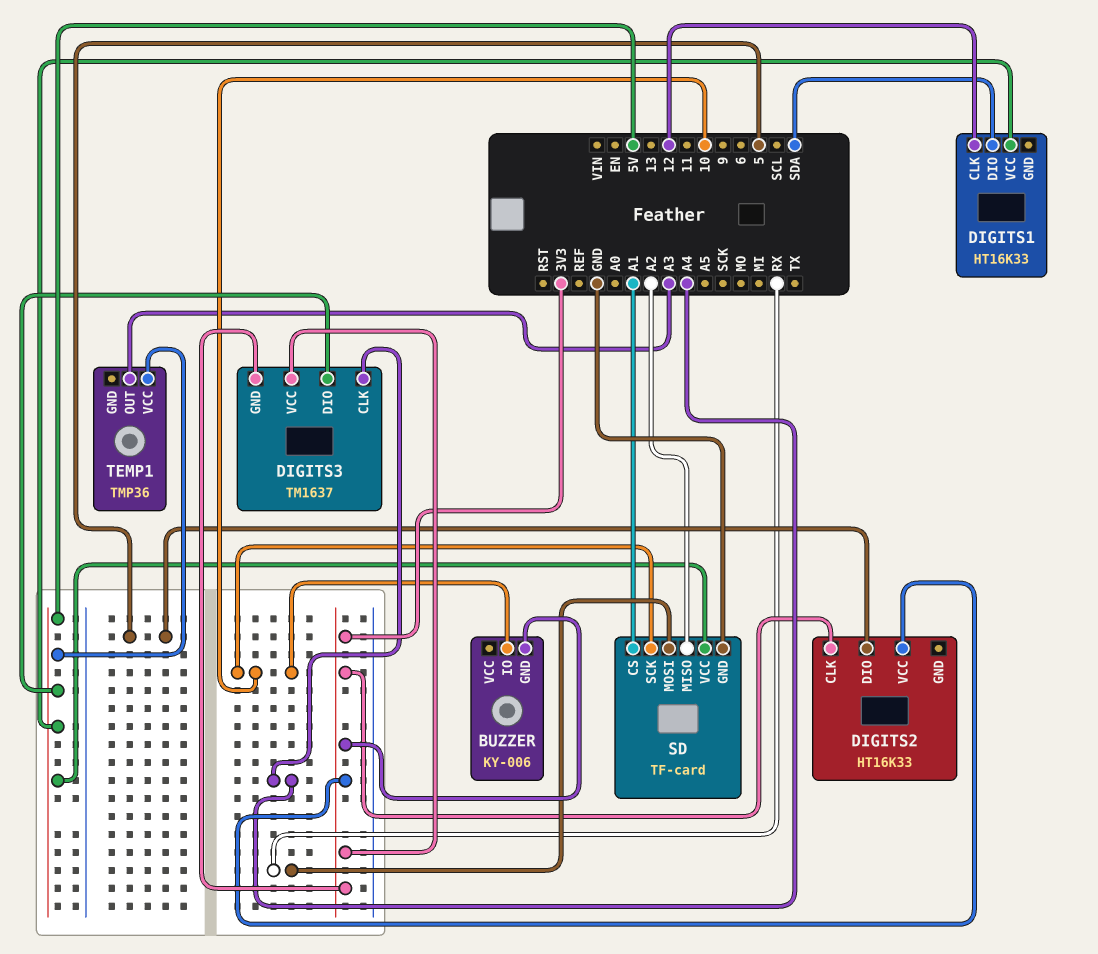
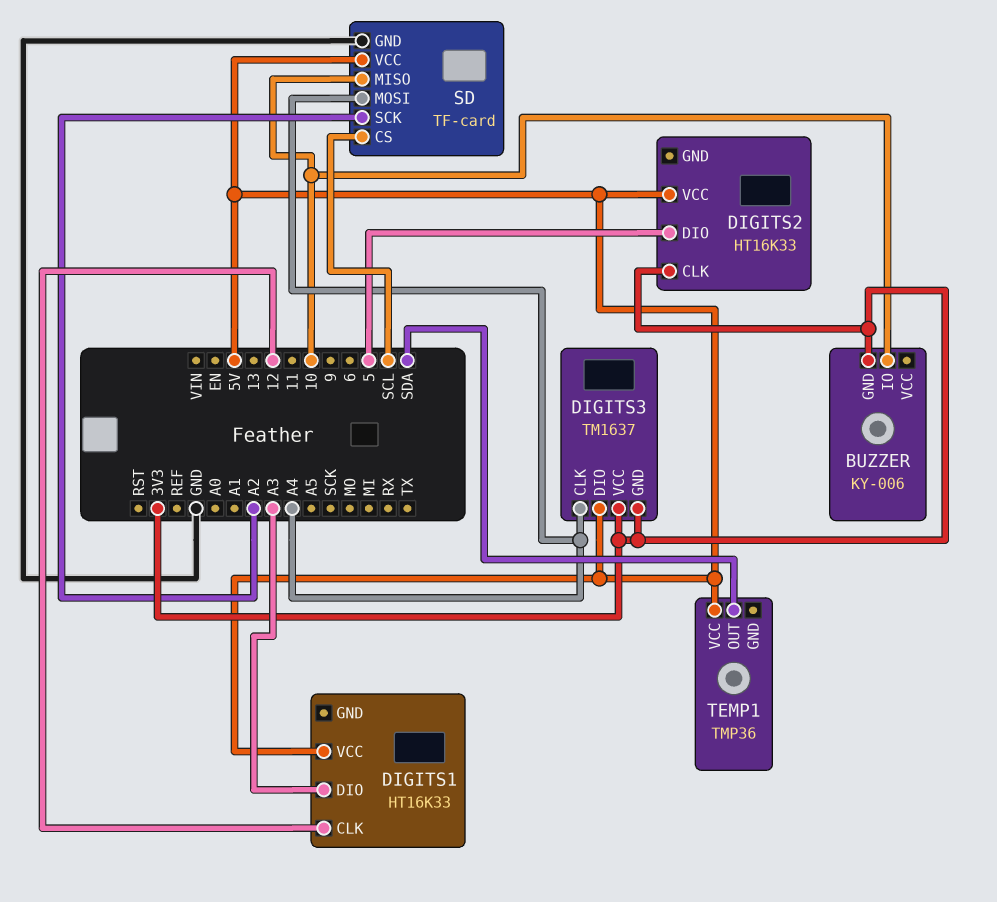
DIGITS1 pin DIO: SDA -> A3
DIGITS2 pin VCC: 3V3 -> 5V
SD pin CS: A1 -> SCL
SD pin MISO: A2 -> 10
SD pin MOSI: RX -> A4
SD pin SCK: 10 -> A2
TEMP1 pin OUT: A3 -> SDA

